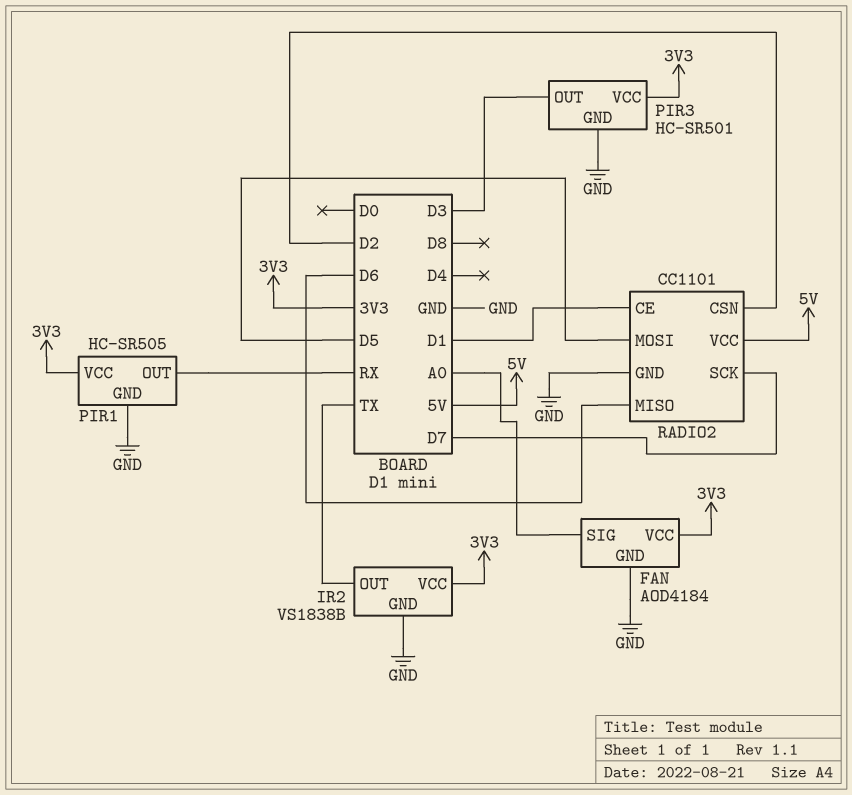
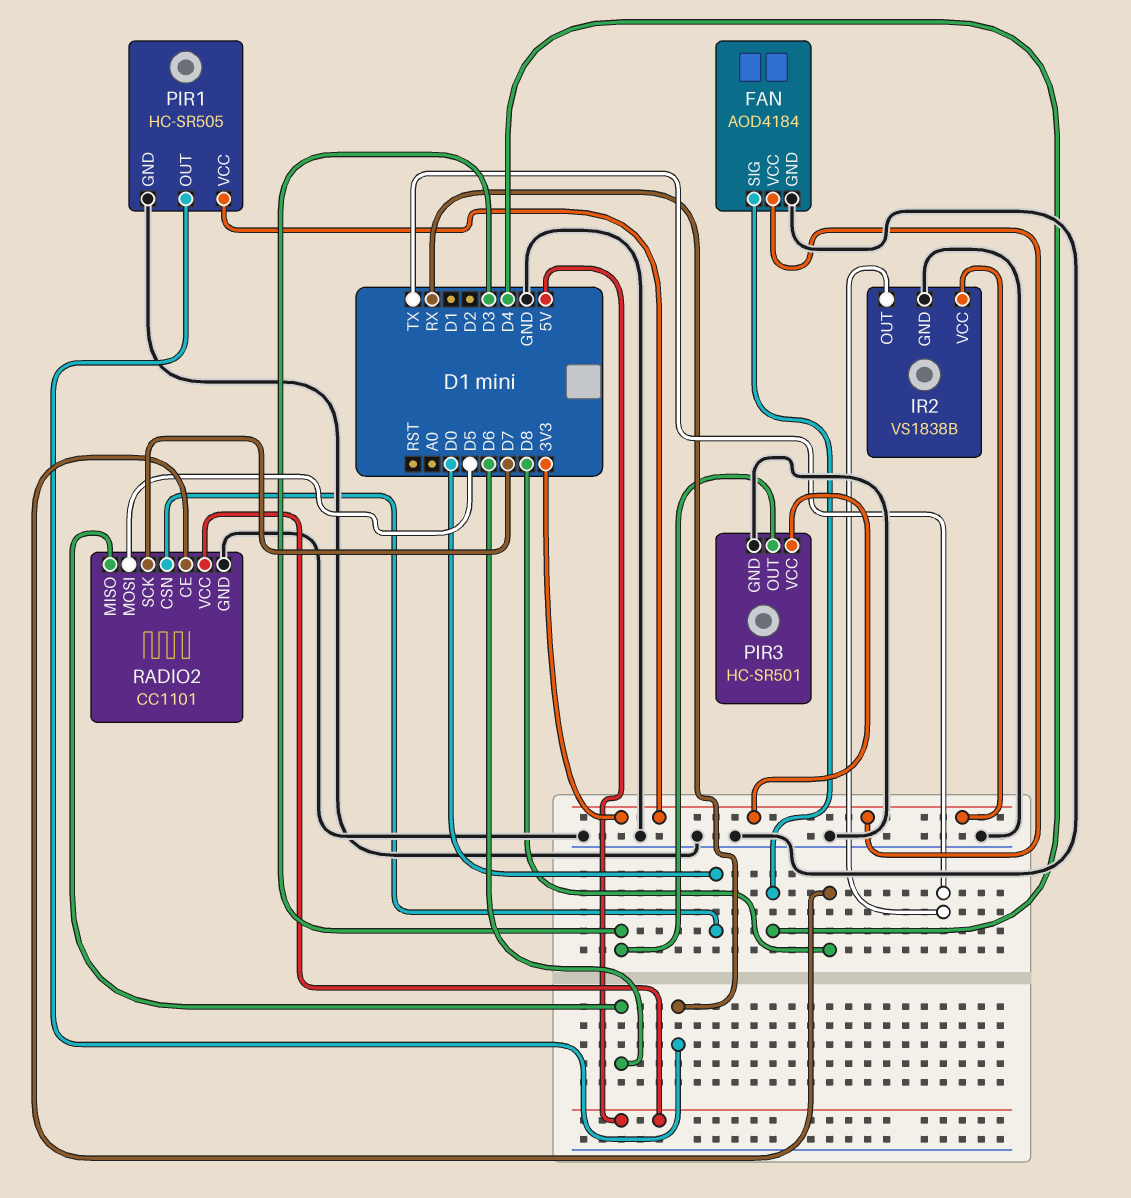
FAN pin SIG: A0 -> D4
RADIO2 pin CE: D1 -> D8
RADIO2 pin CSN: D2 -> D0

